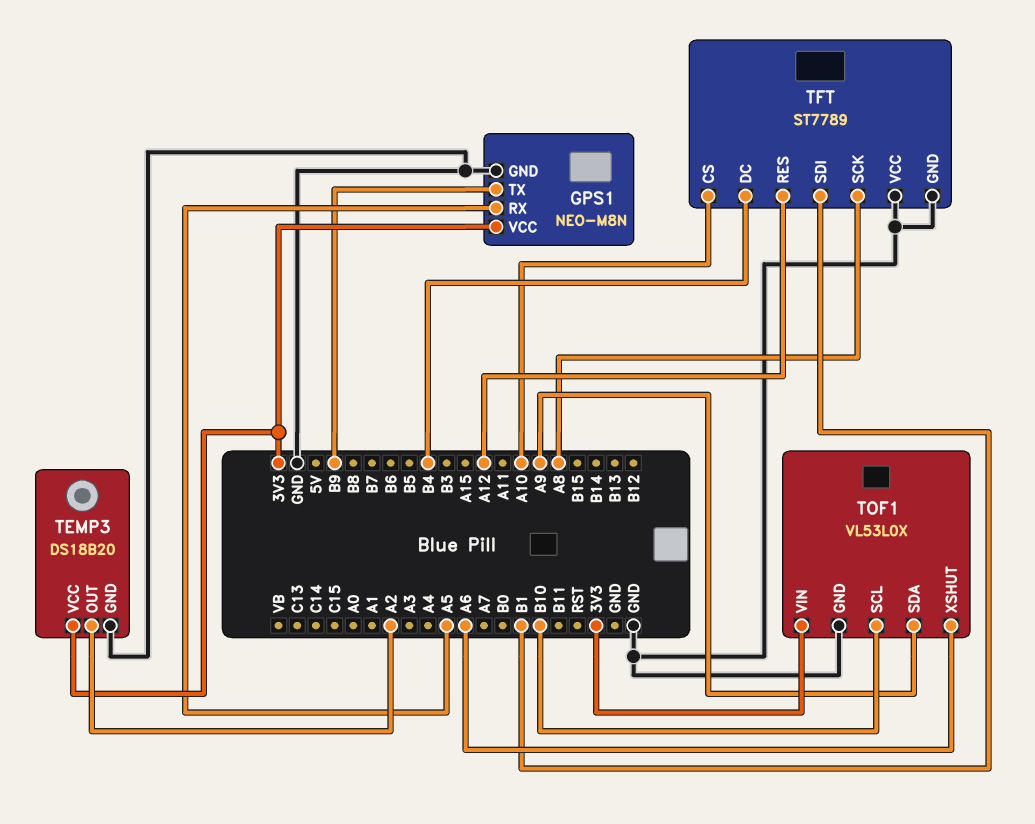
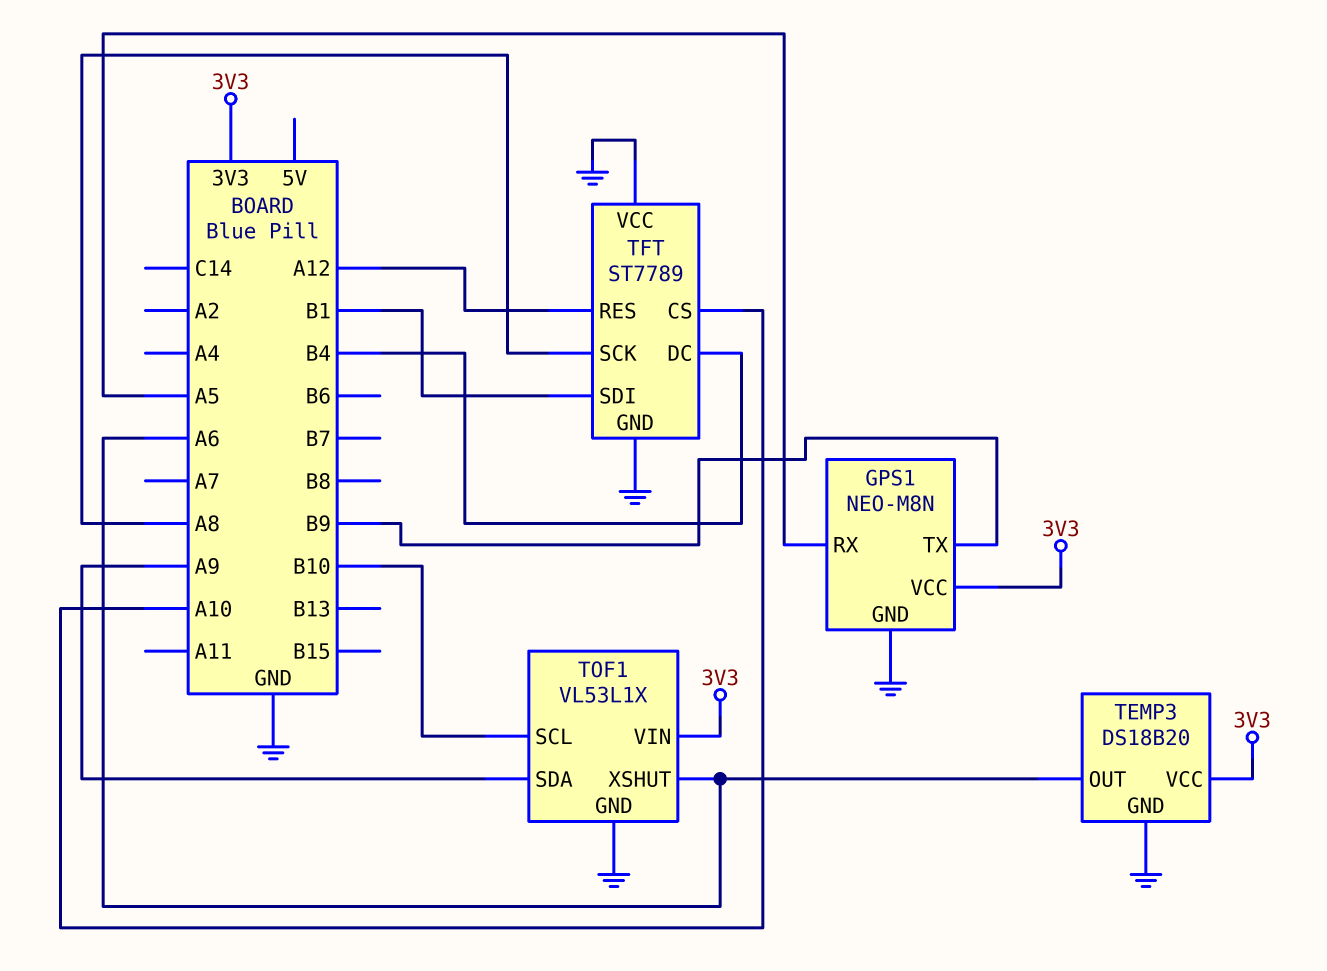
TEMP3 pin OUT: A2 -> A6
TOF1: VL53L0X -> VL53L1X

